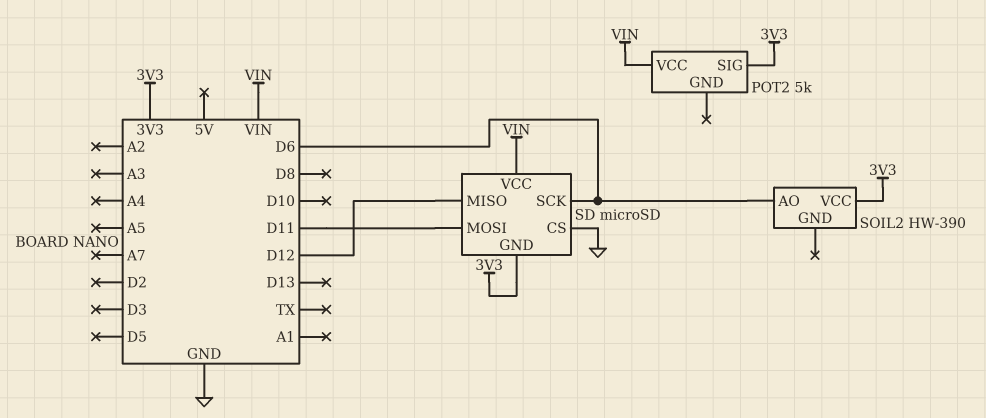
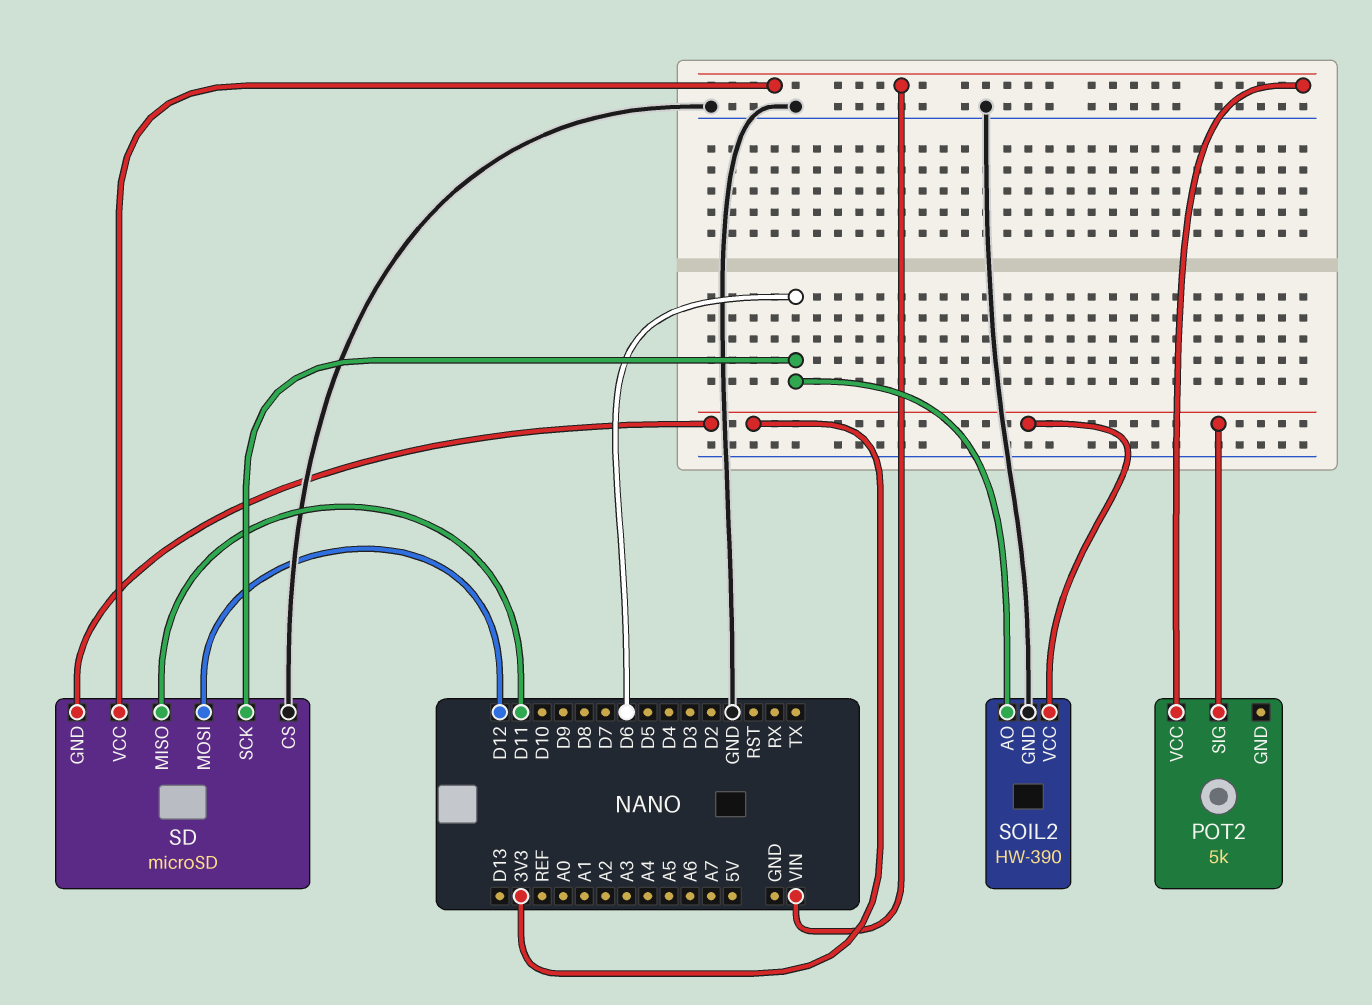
SD pin MISO: D12 -> D11
SD pin MOSI: D11 -> D12
SOIL2 pin GND: none -> GND

